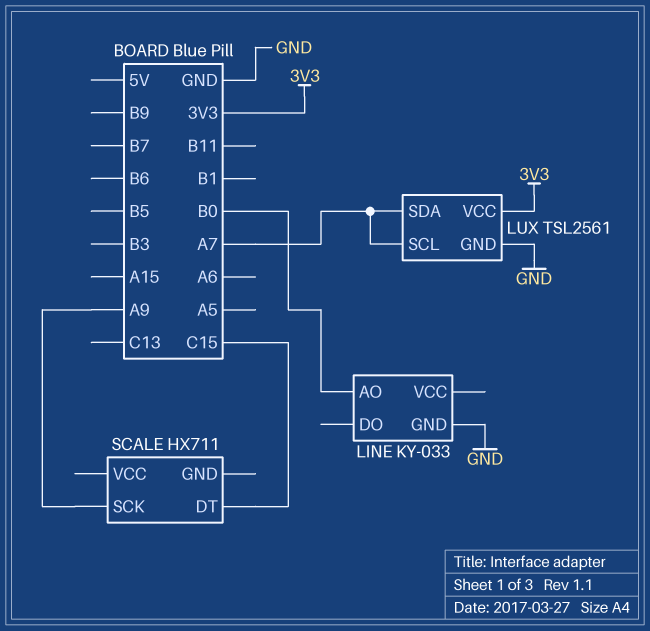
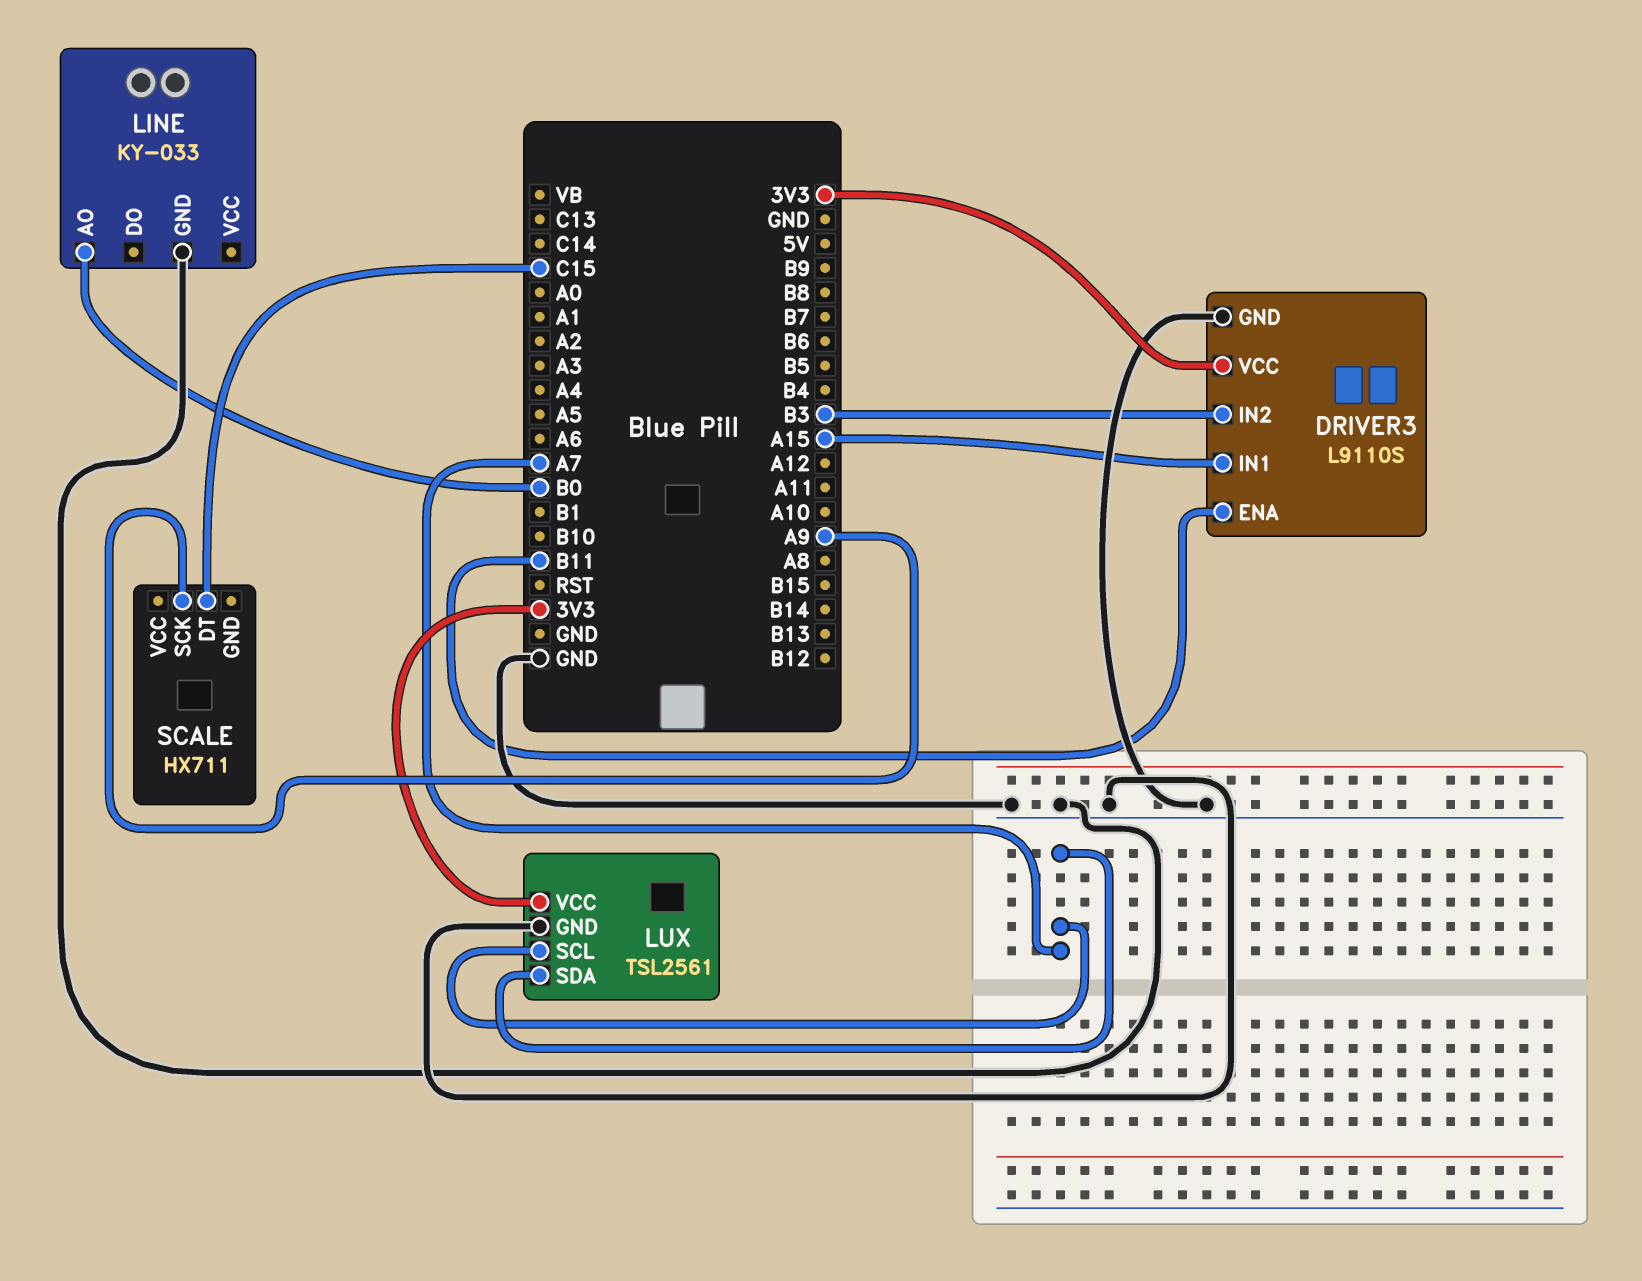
DRIVER3: none -> L9110S
DRIVER3 pin ENA: none -> B11
DRIVER3 pin GND: none -> GND
DRIVER3 pin IN1: none -> A15
DRIVER3 pin IN2: none -> B3
DRIVER3 pin VCC: none -> 3V3

